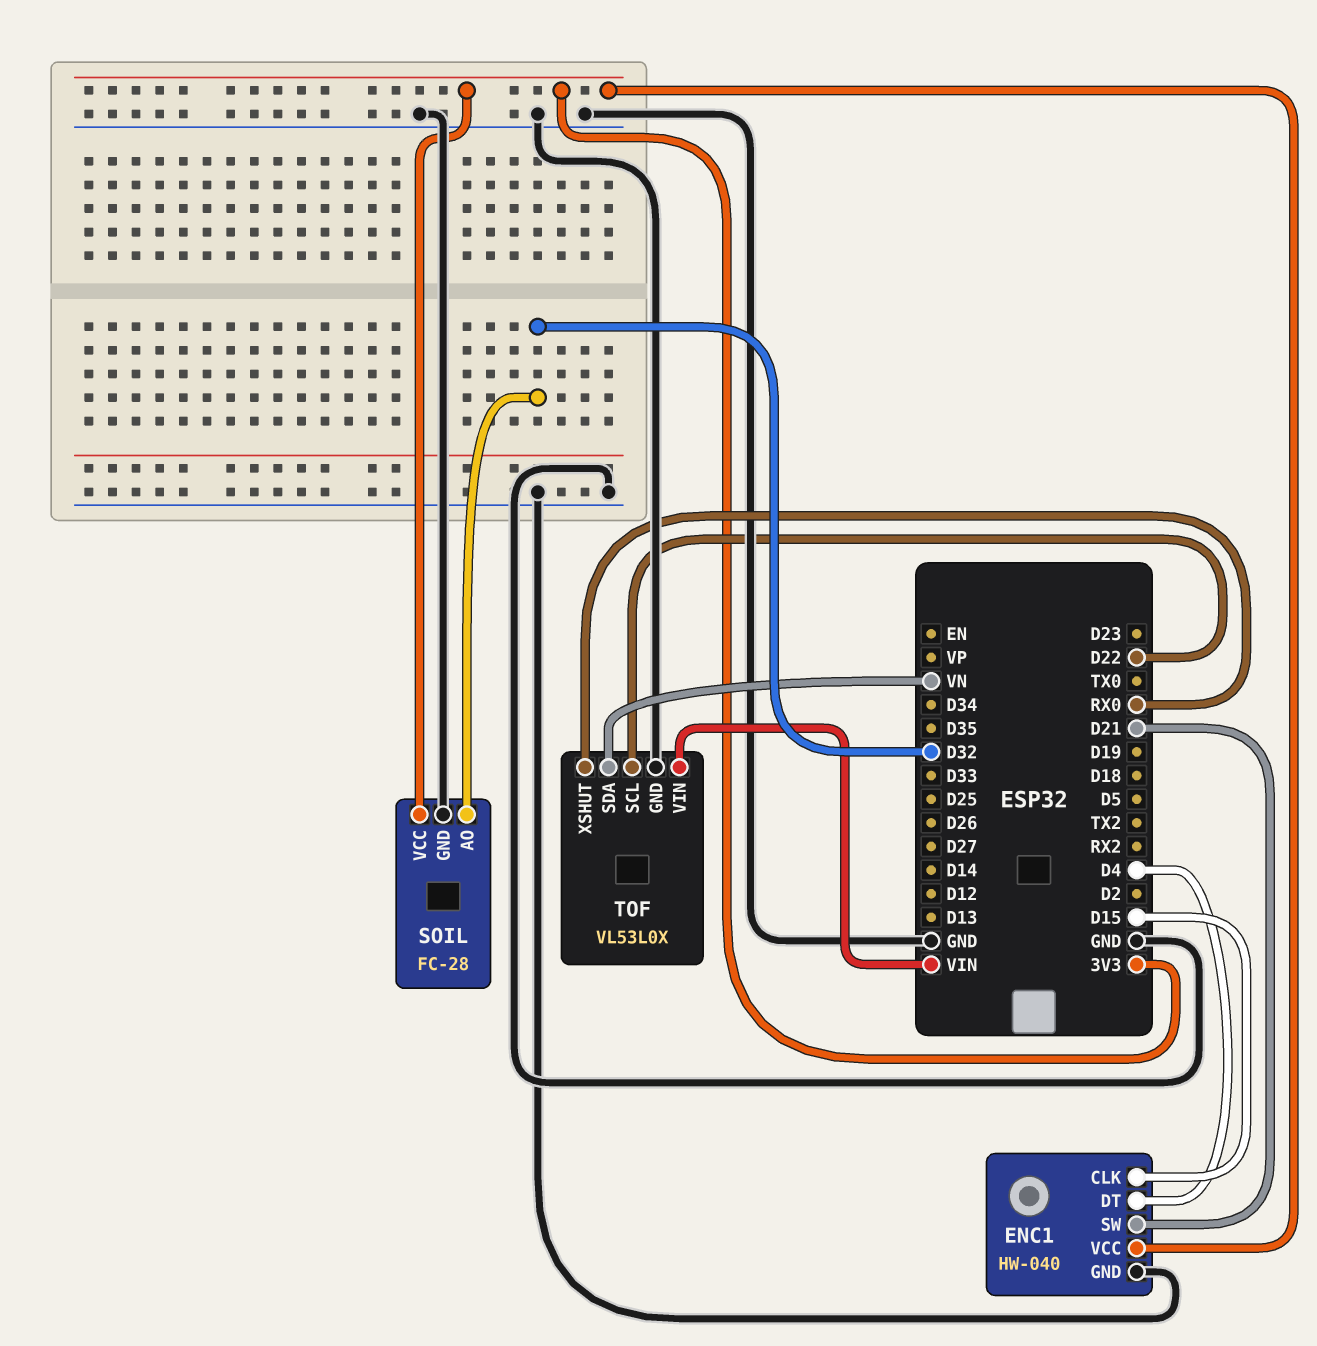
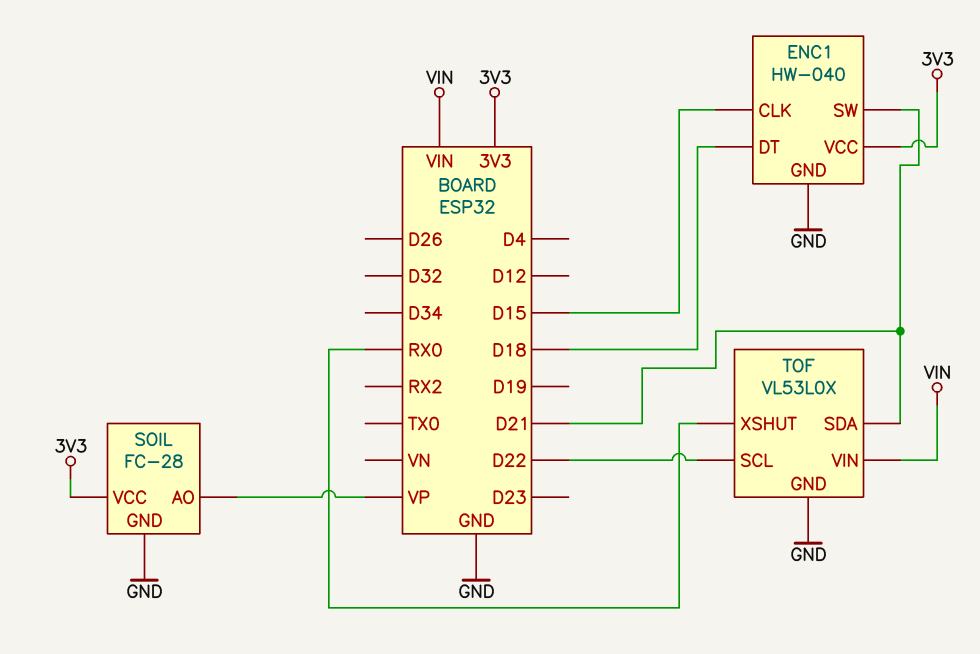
ENC1 pin DT: D4 -> D18
SOIL pin AO: D32 -> VP
TOF pin SDA: VN -> D21

